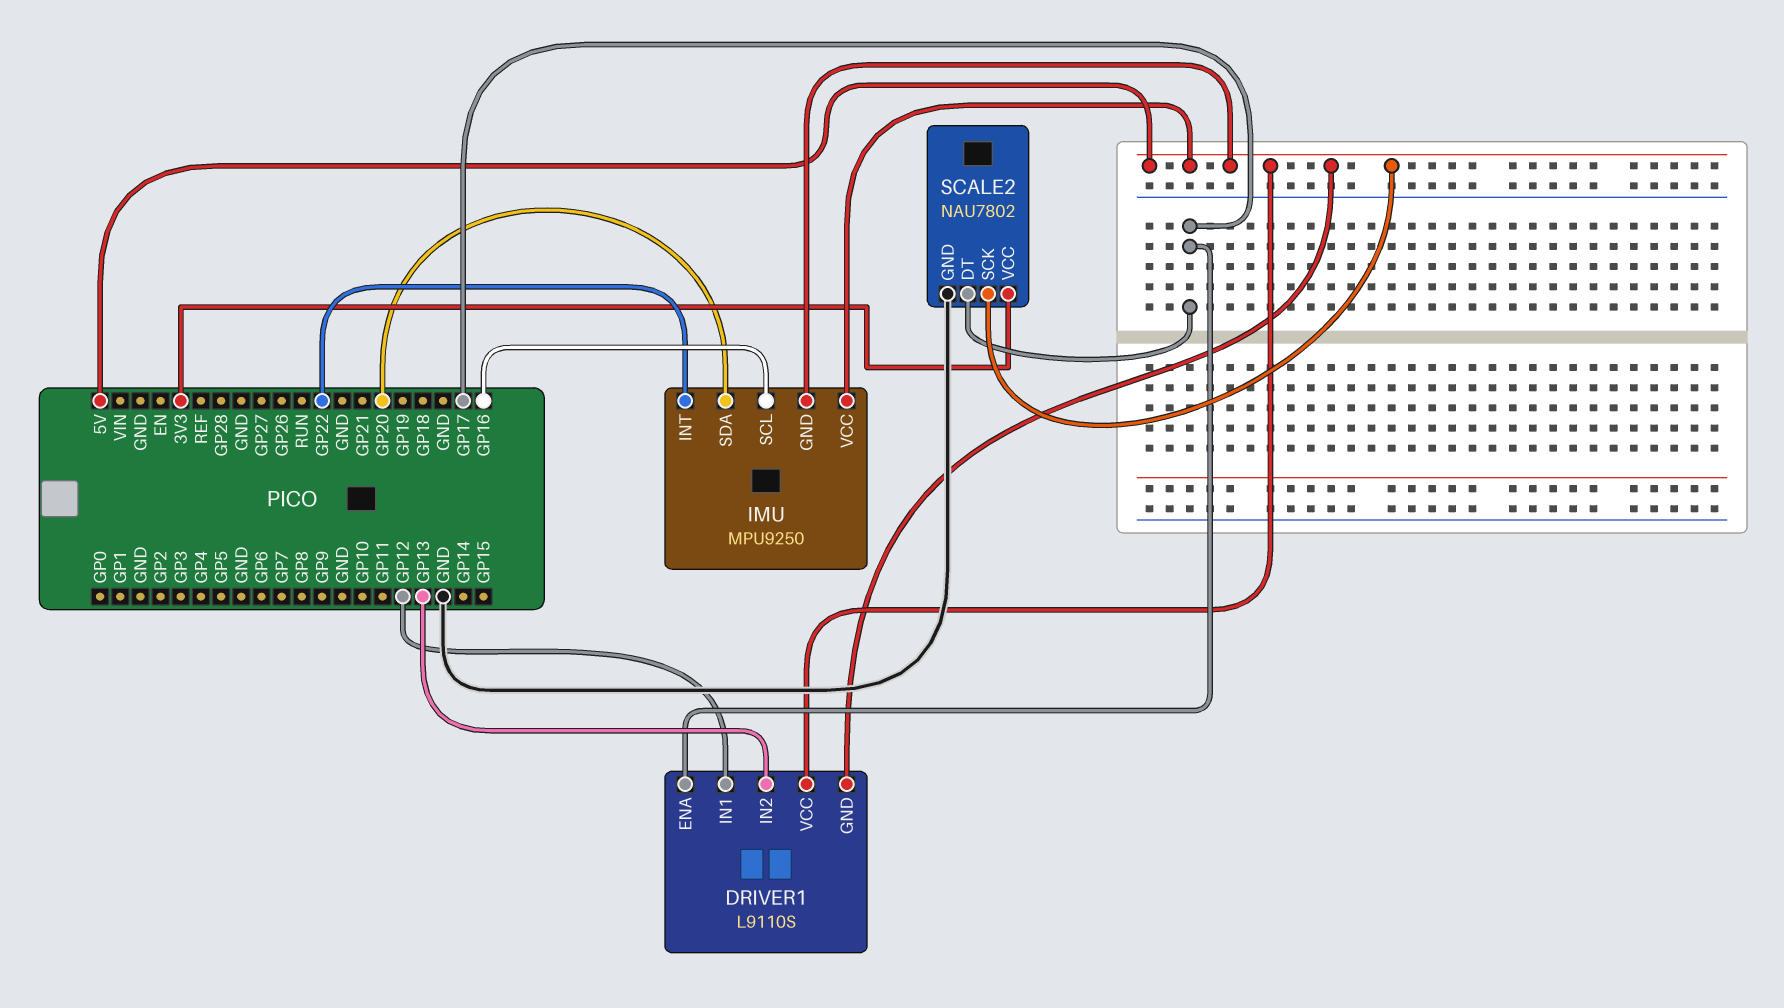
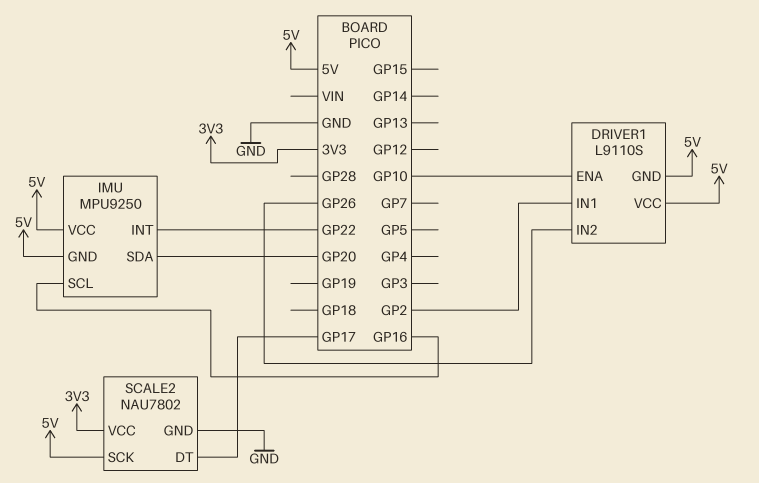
DRIVER1 pin ENA: GP17 -> GP10
DRIVER1 pin IN1: GP12 -> GP2
DRIVER1 pin IN2: GP13 -> GP26

